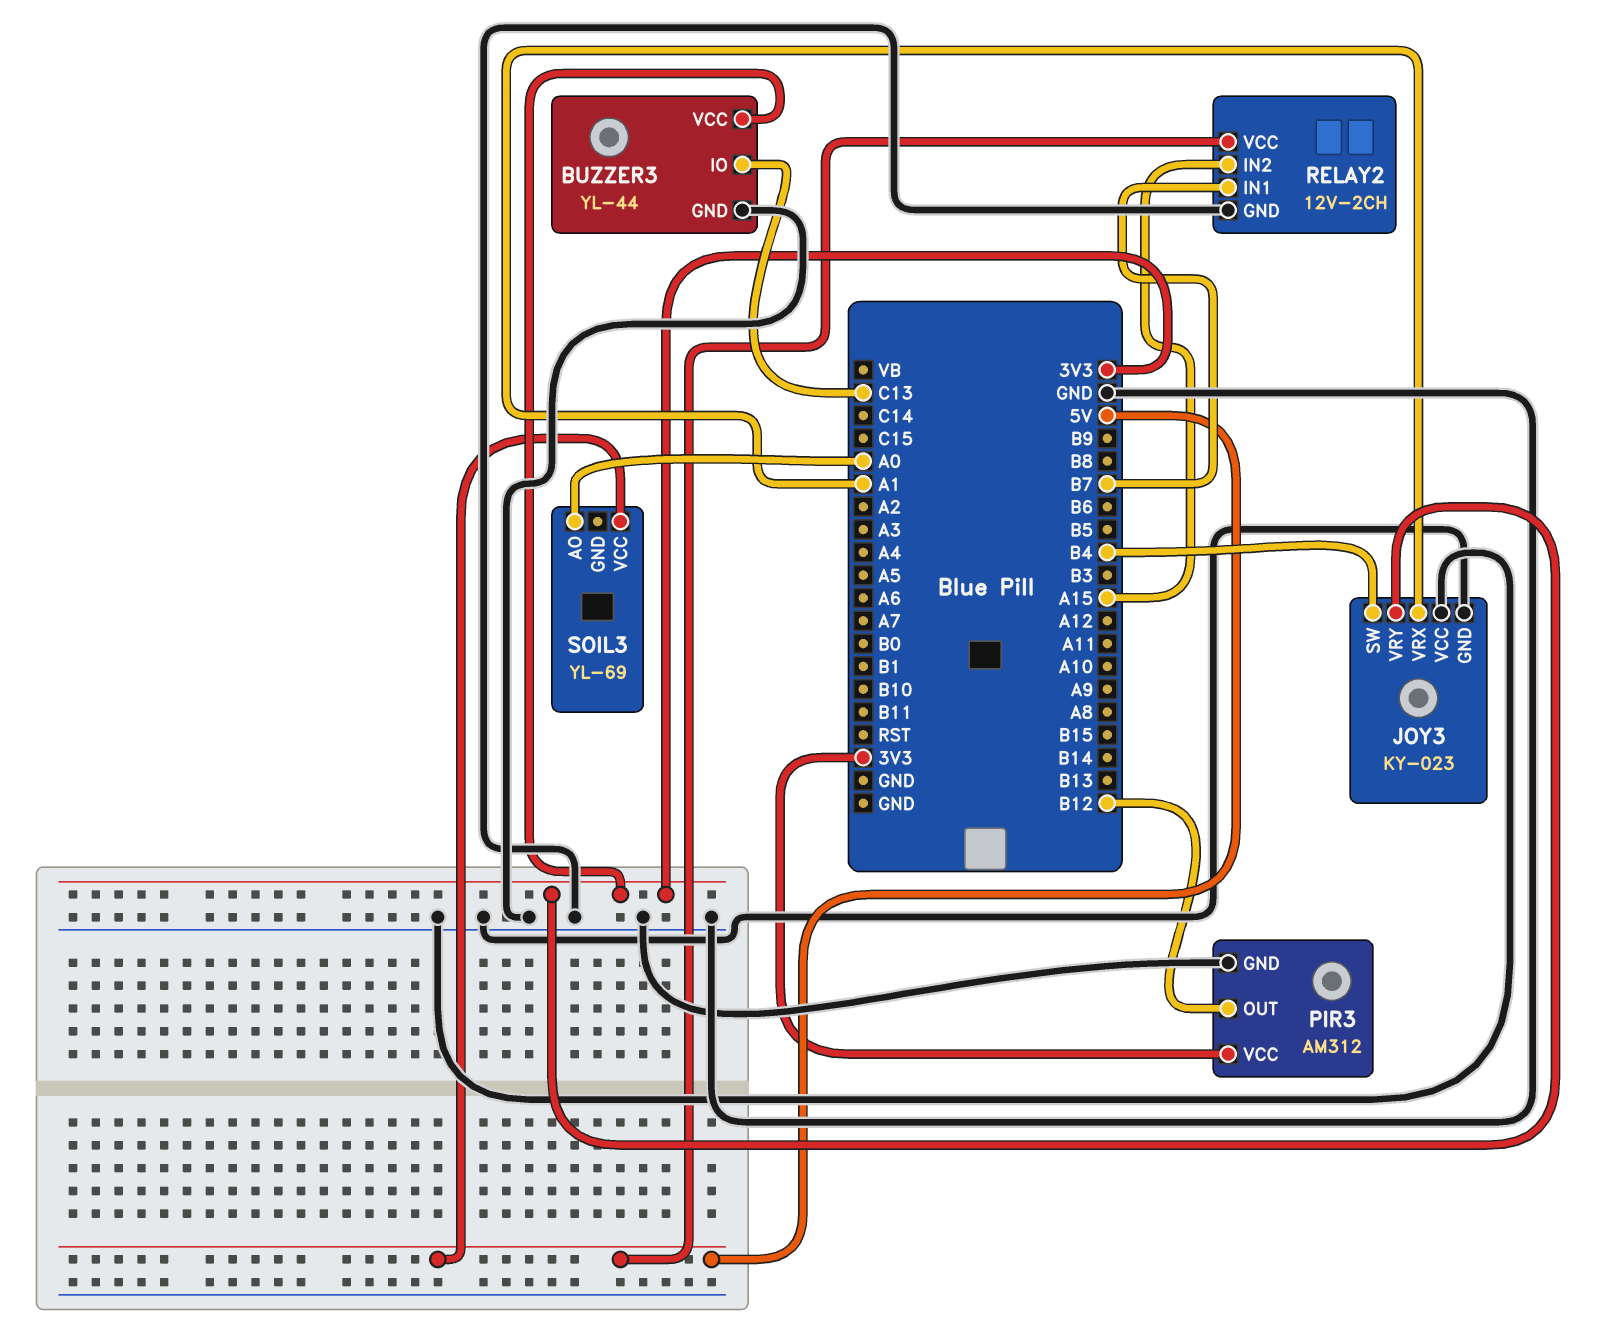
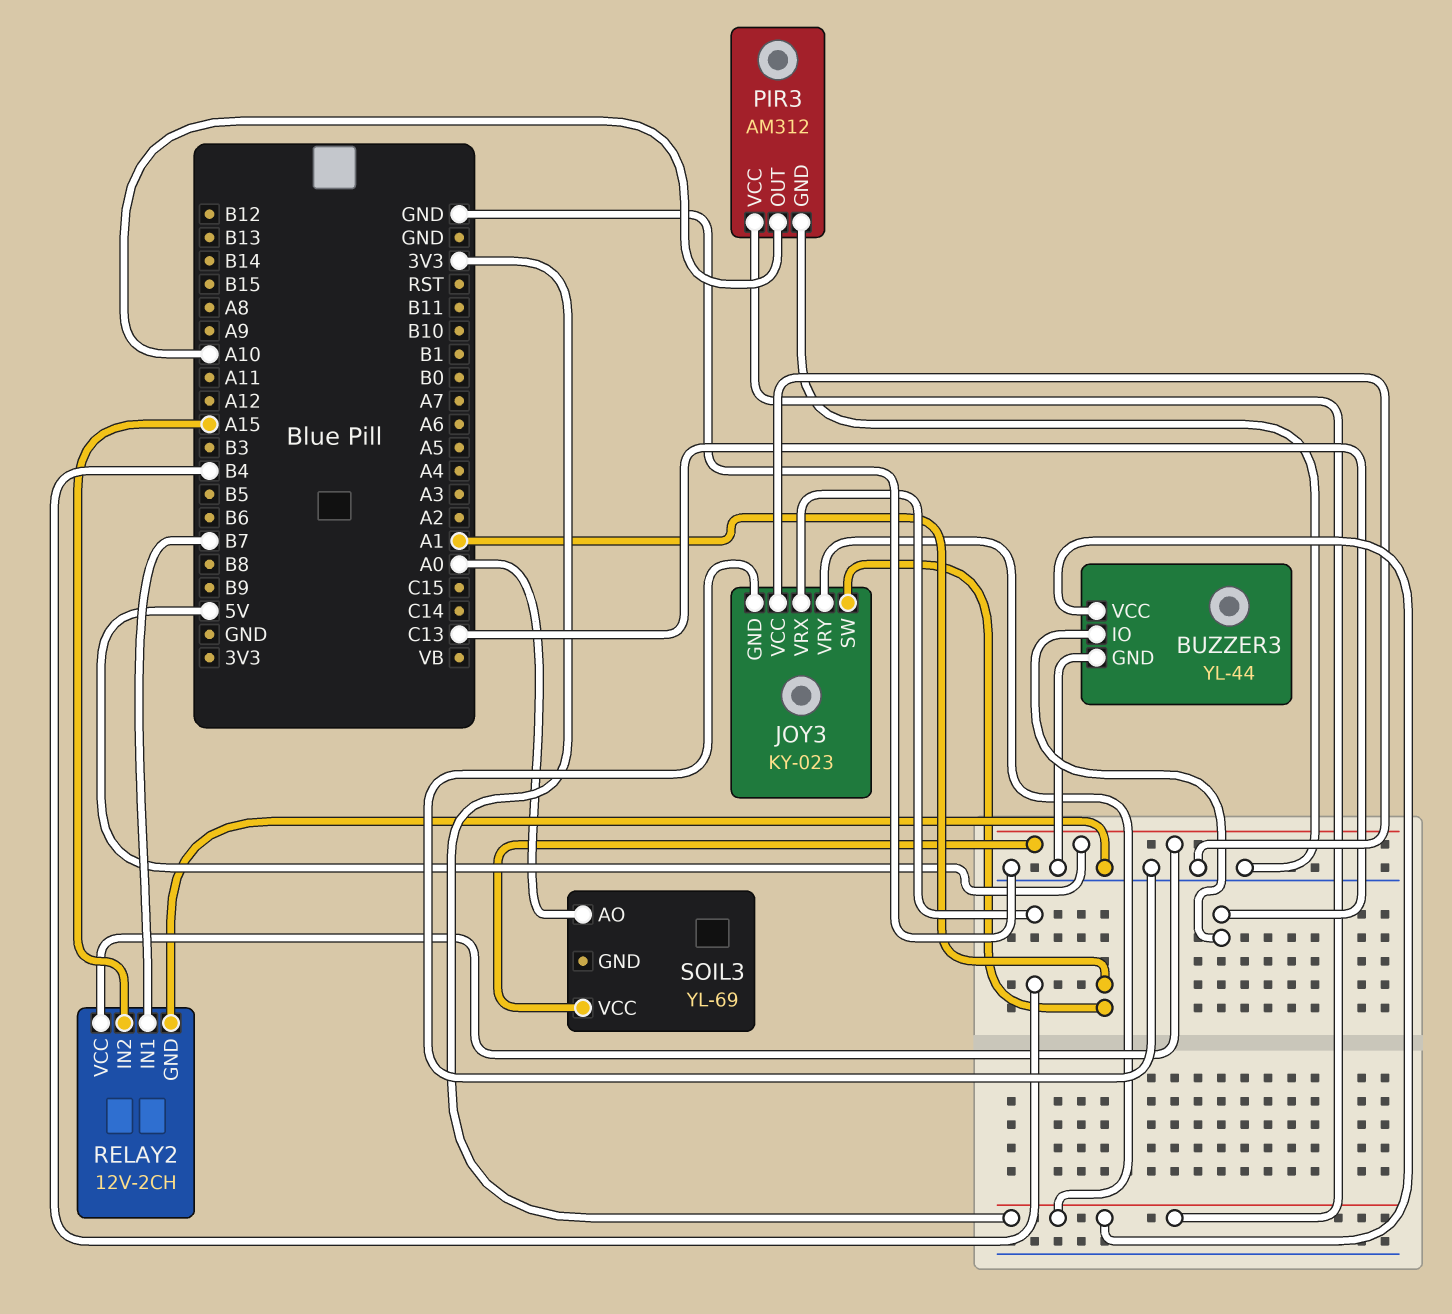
JOY3 pin SW: B4 -> A1
JOY3 pin VRX: A1 -> B4
PIR3 pin OUT: B12 -> A10

